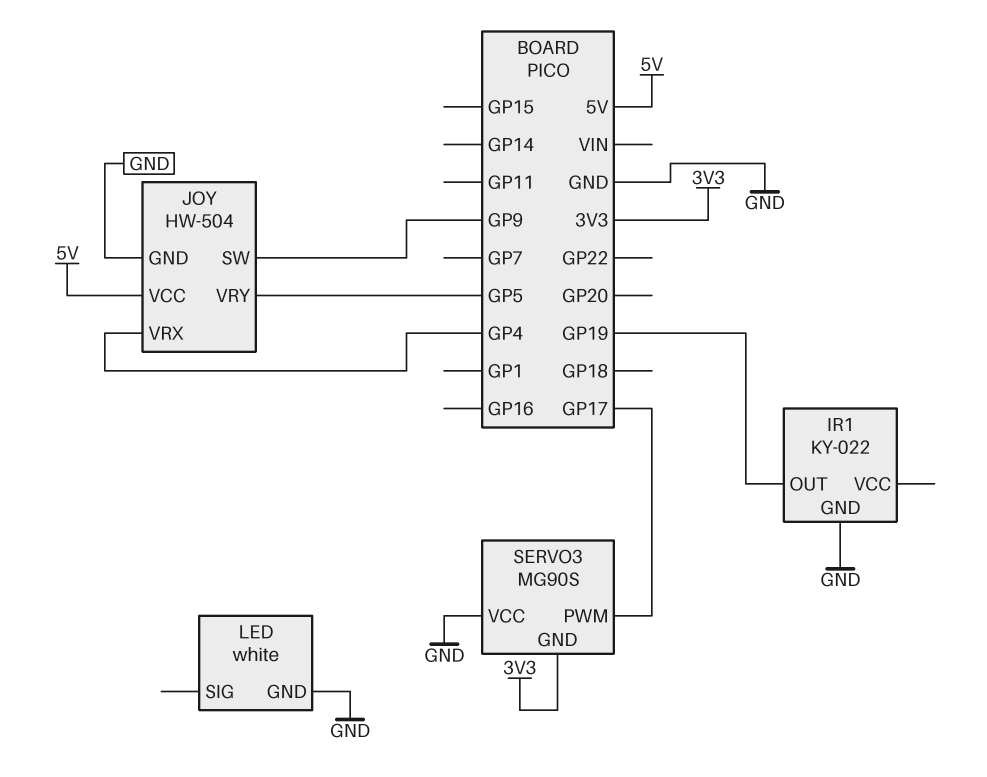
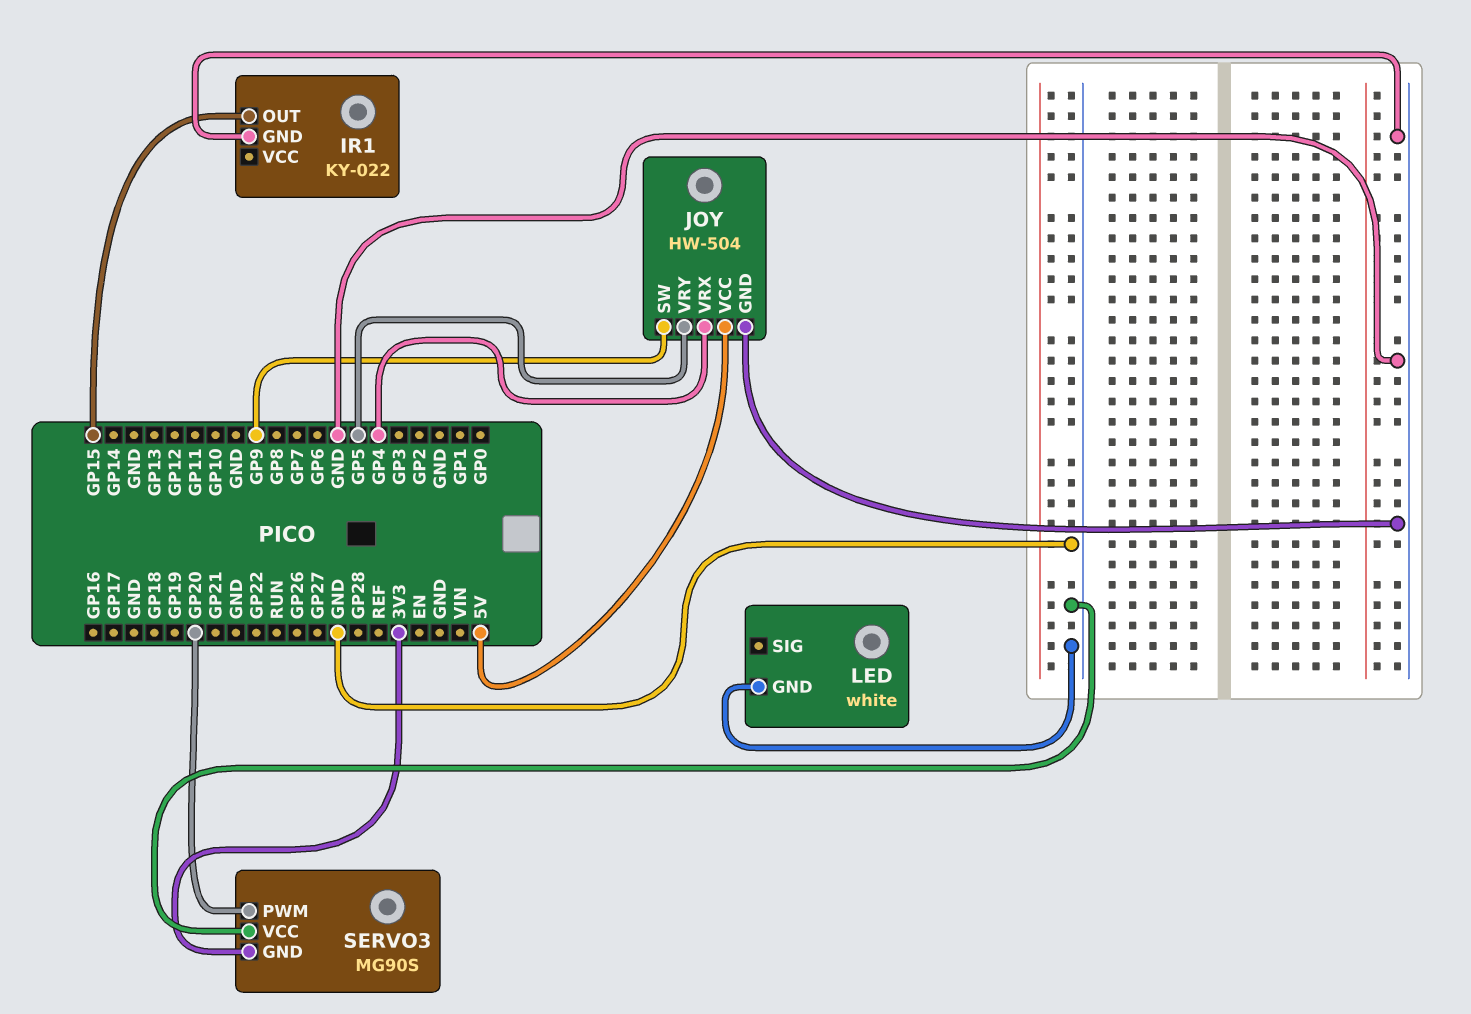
IR1 pin OUT: GP19 -> GP15
SERVO3 pin PWM: GP17 -> GP20

